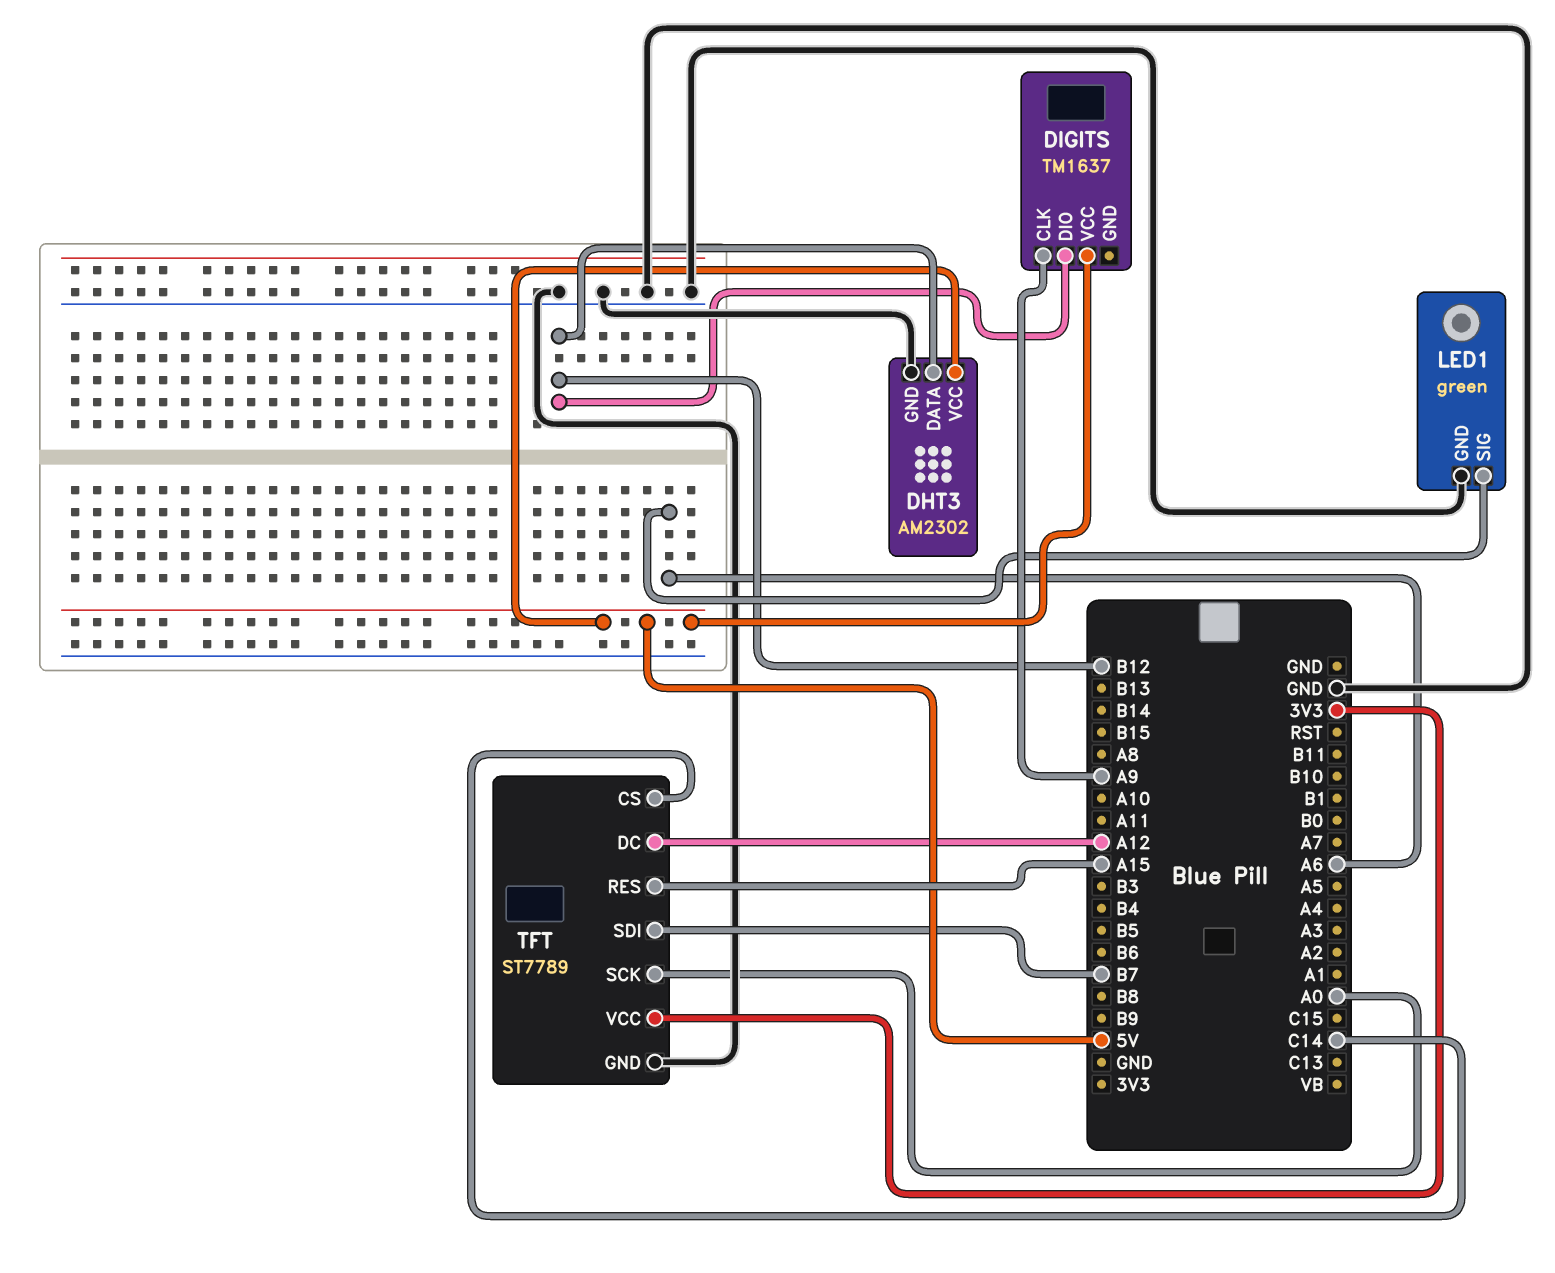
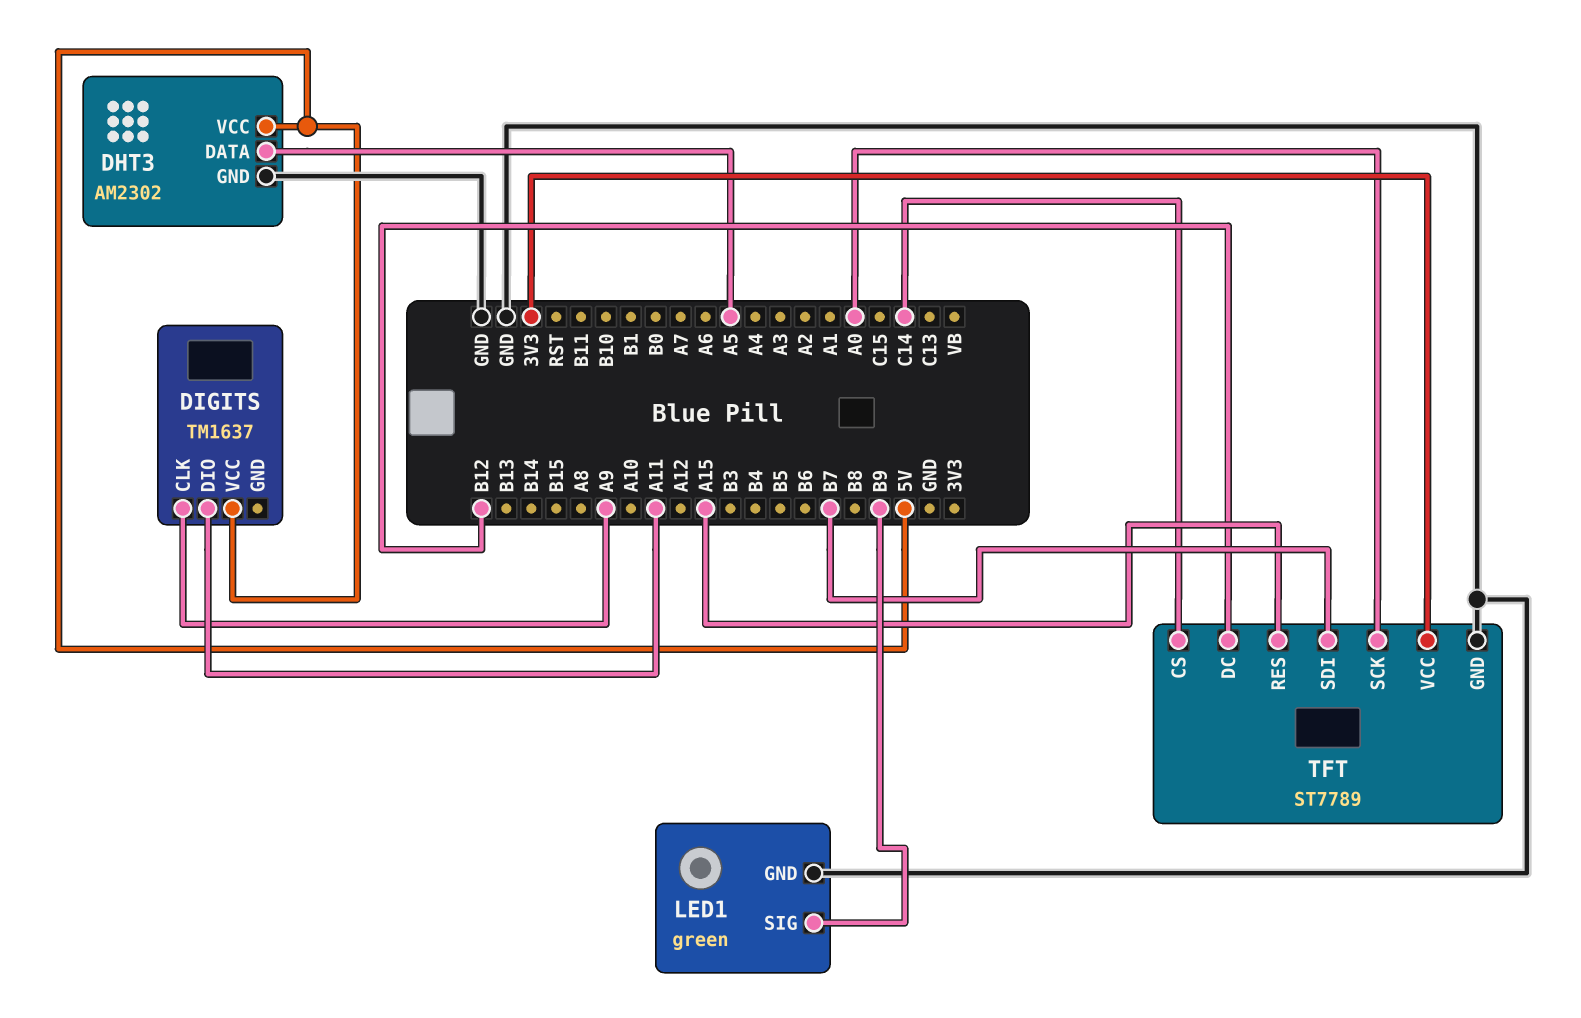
DHT3 pin DATA: B12 -> A5
DIGITS pin DIO: B12 -> A11
LED1 pin SIG: A6 -> B9
TFT pin DC: A12 -> B12

